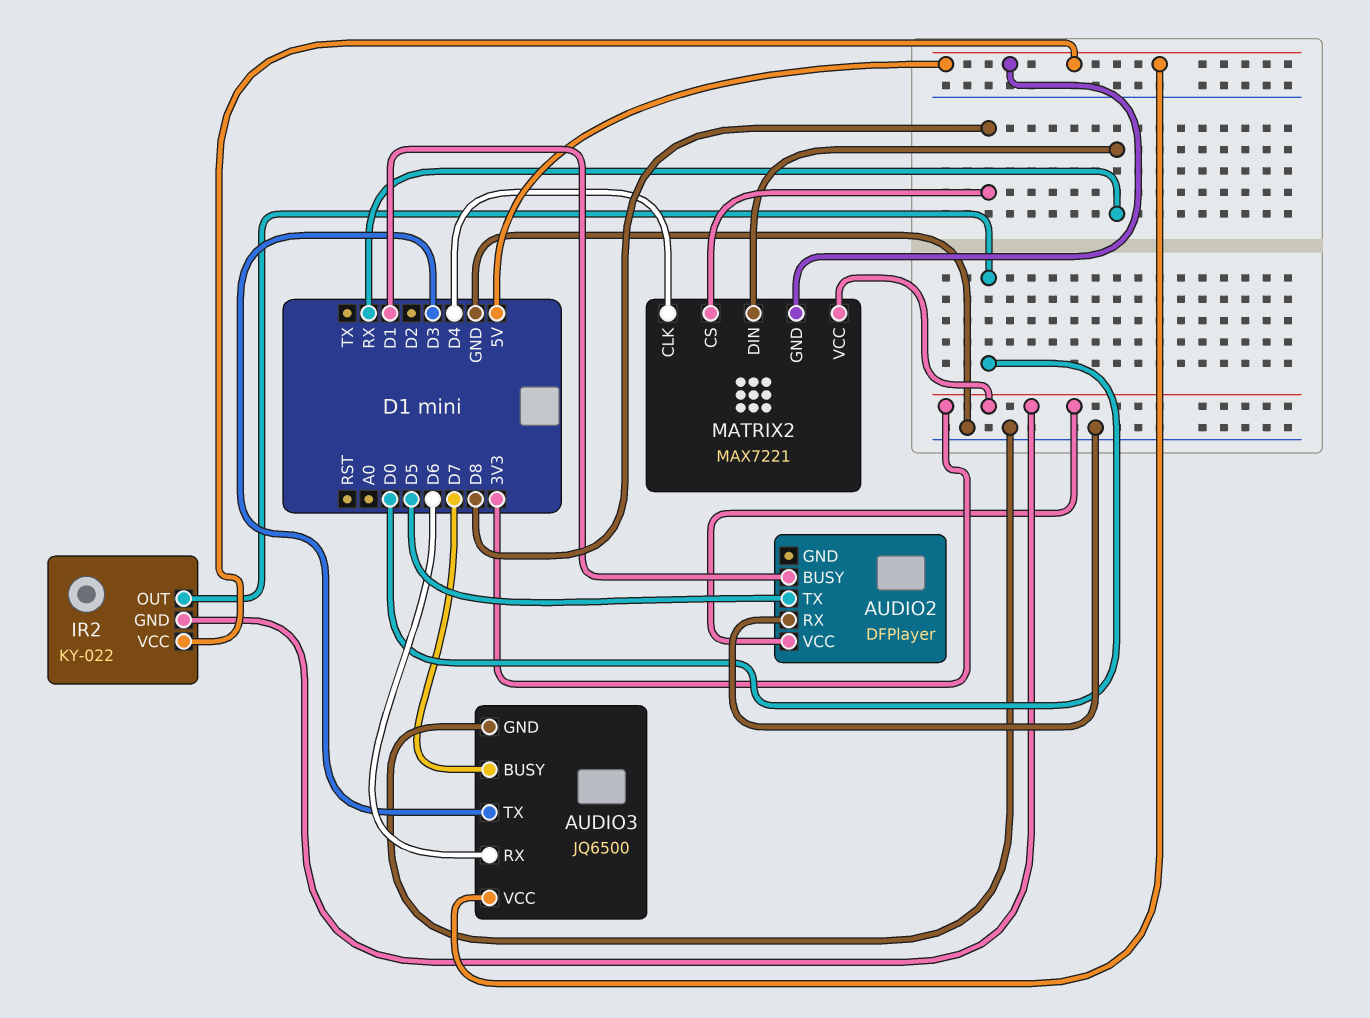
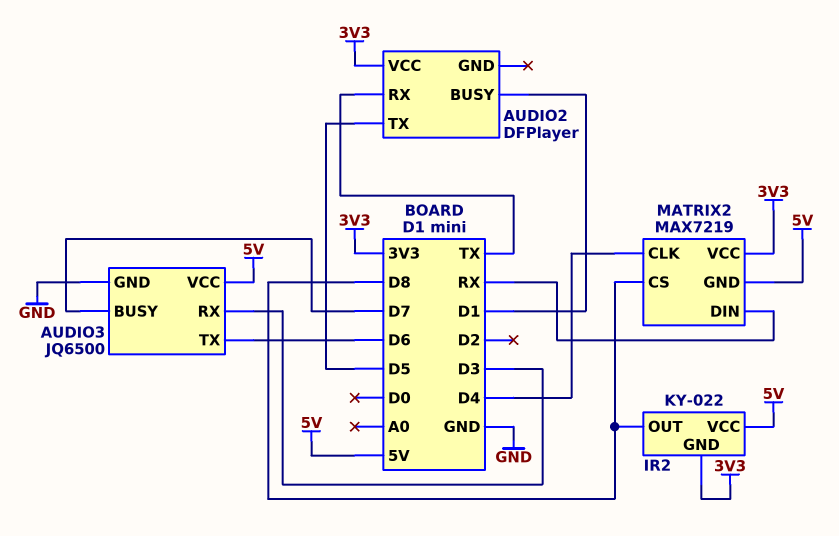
AUDIO2 pin RX: GND -> TX
AUDIO3 pin RX: D6 -> D3
AUDIO3 pin TX: D3 -> D6
IR2 pin OUT: D0 -> D8
MATRIX2: MAX7221 -> MAX7219

